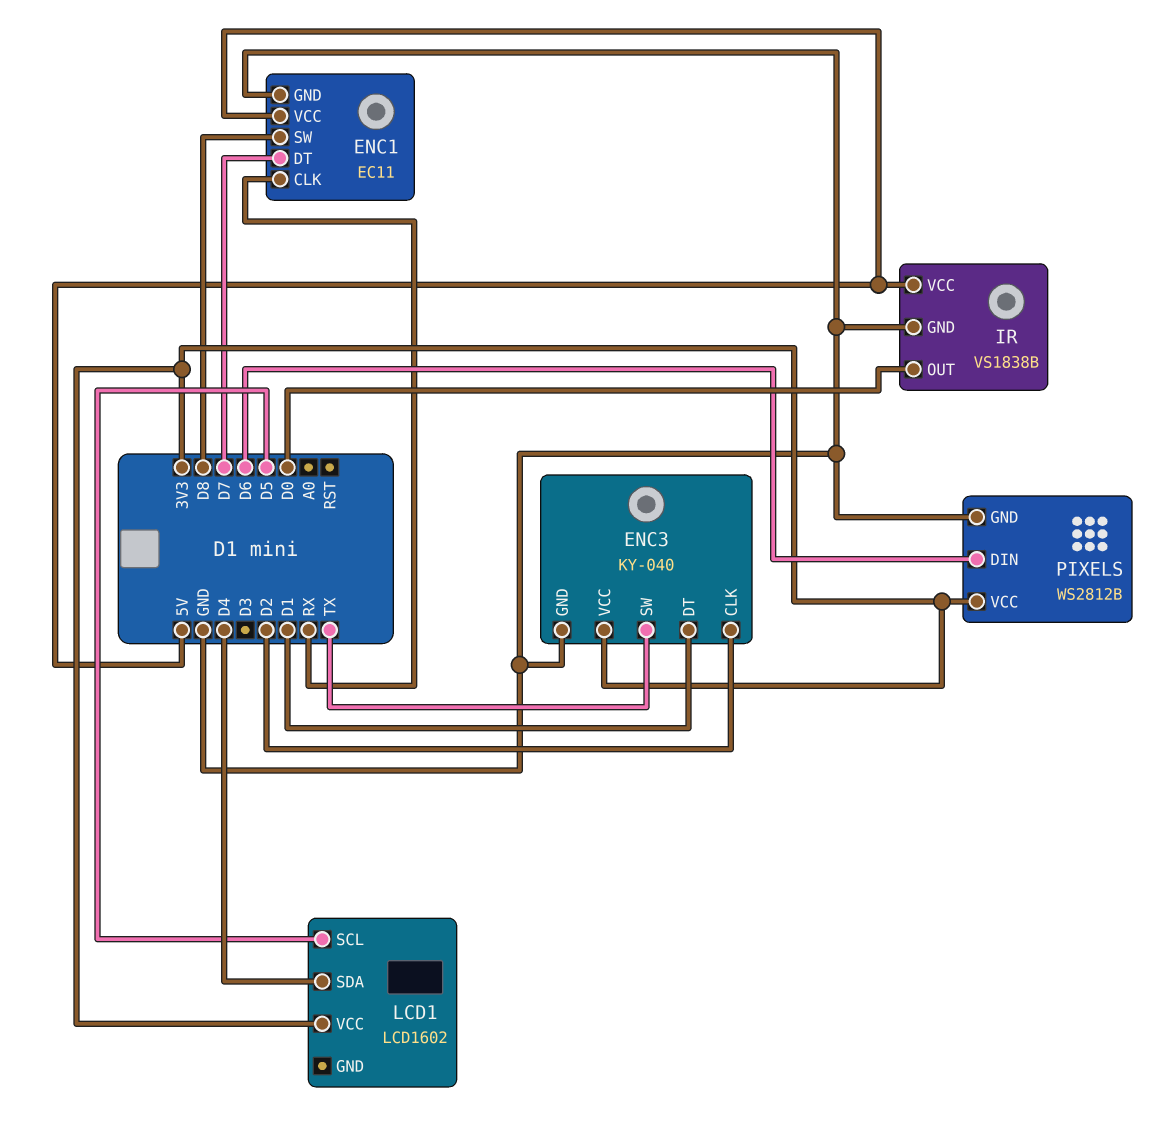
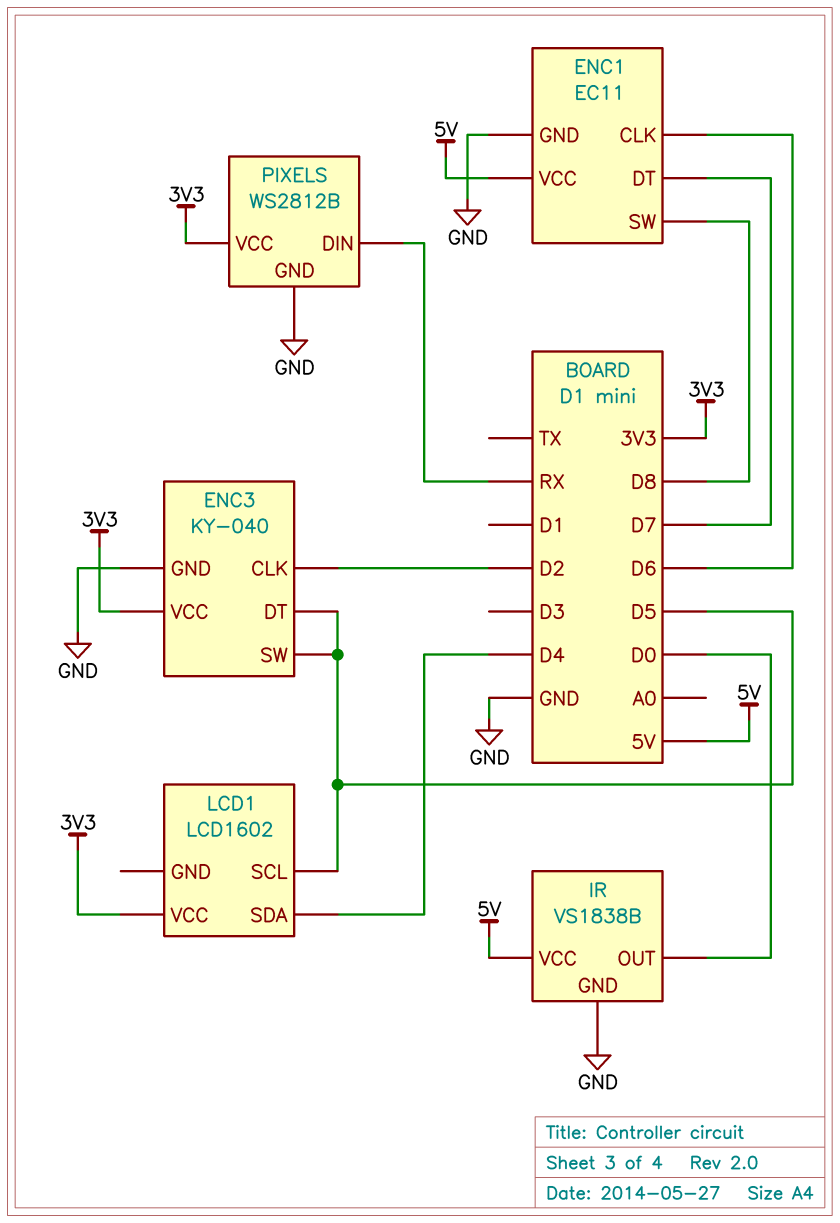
ENC1 pin CLK: RX -> D6
ENC3 pin DT: D1 -> D5
ENC3 pin SW: TX -> D5
PIXELS pin DIN: D6 -> RX

